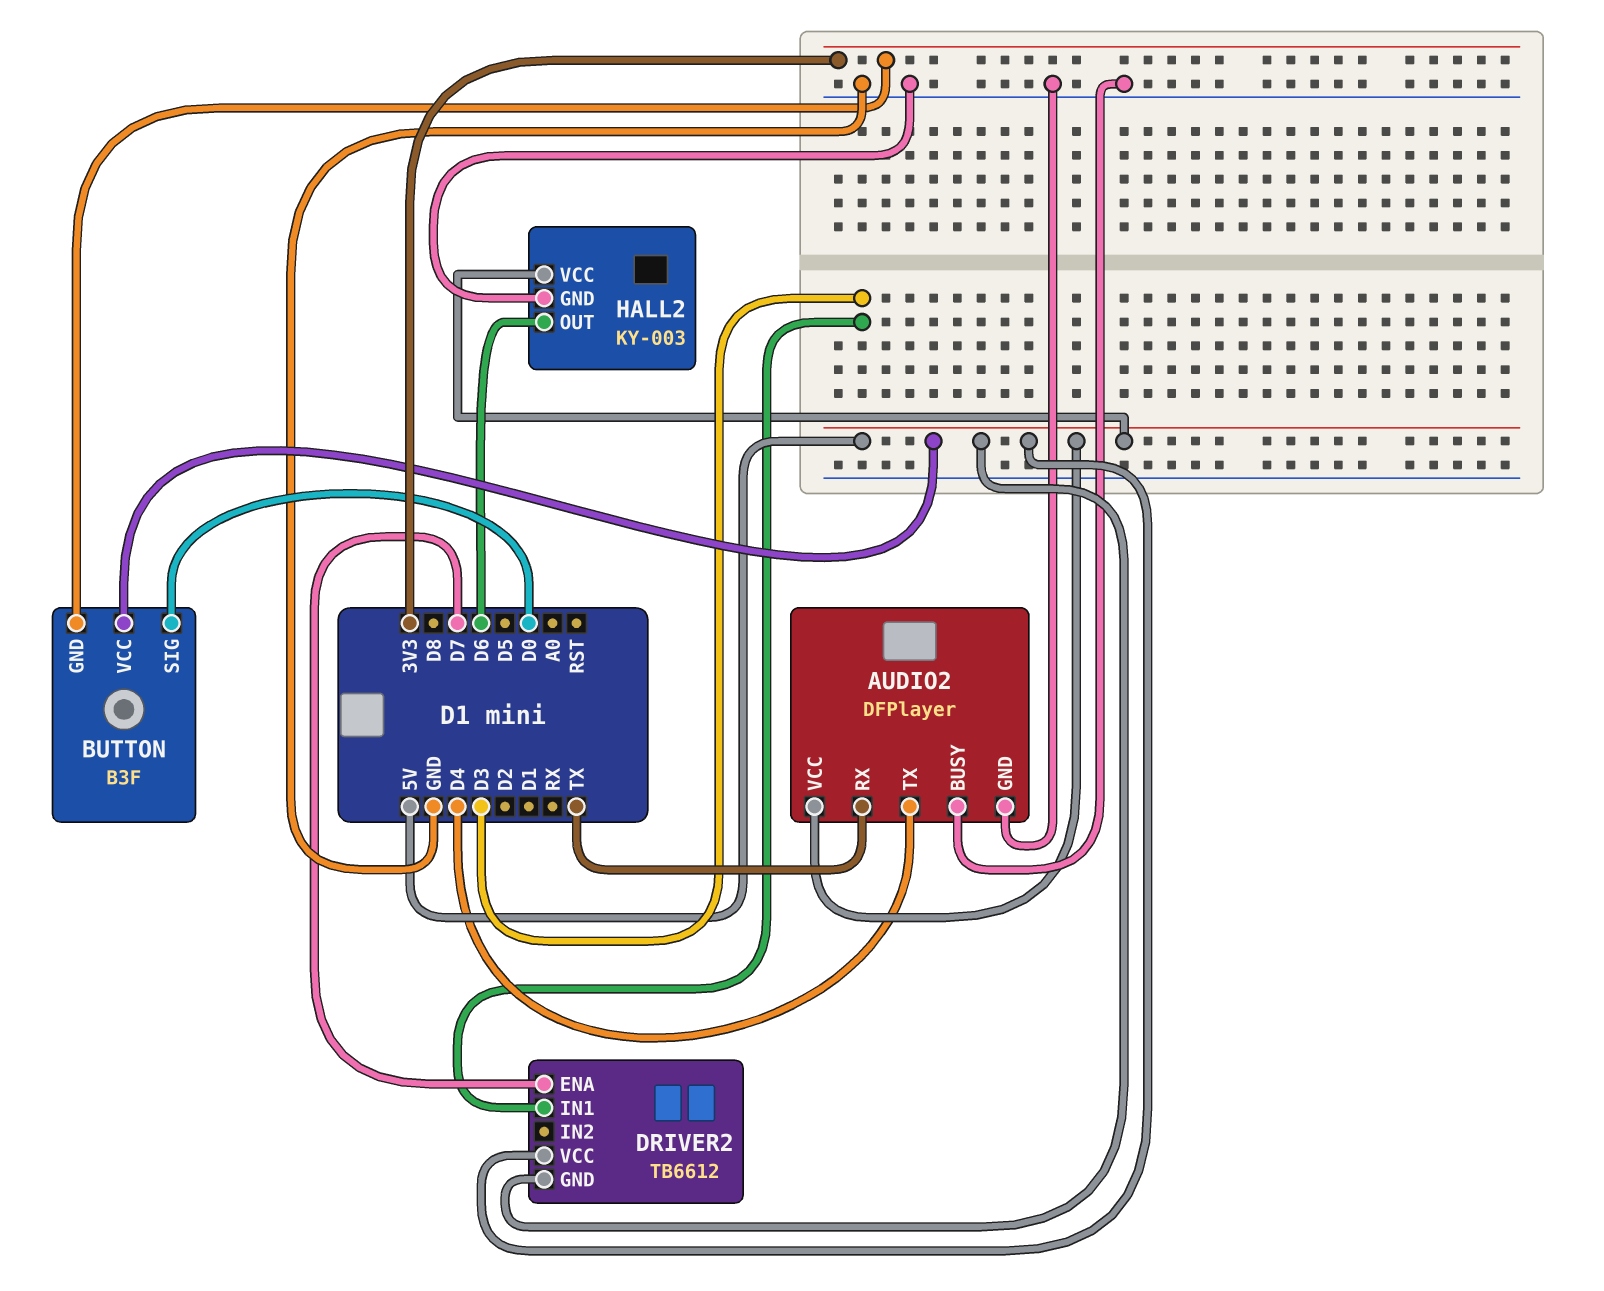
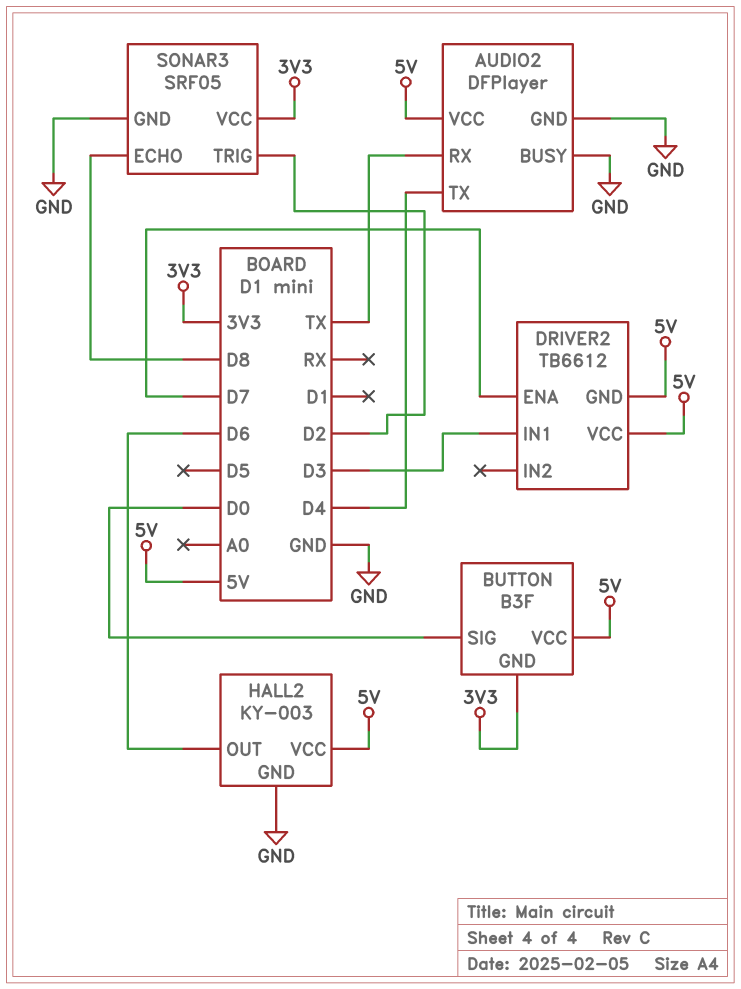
SONAR3: none -> SRF05
SONAR3 pin ECHO: none -> D8
SONAR3 pin GND: none -> GND
SONAR3 pin TRIG: none -> D2
SONAR3 pin VCC: none -> 3V3

